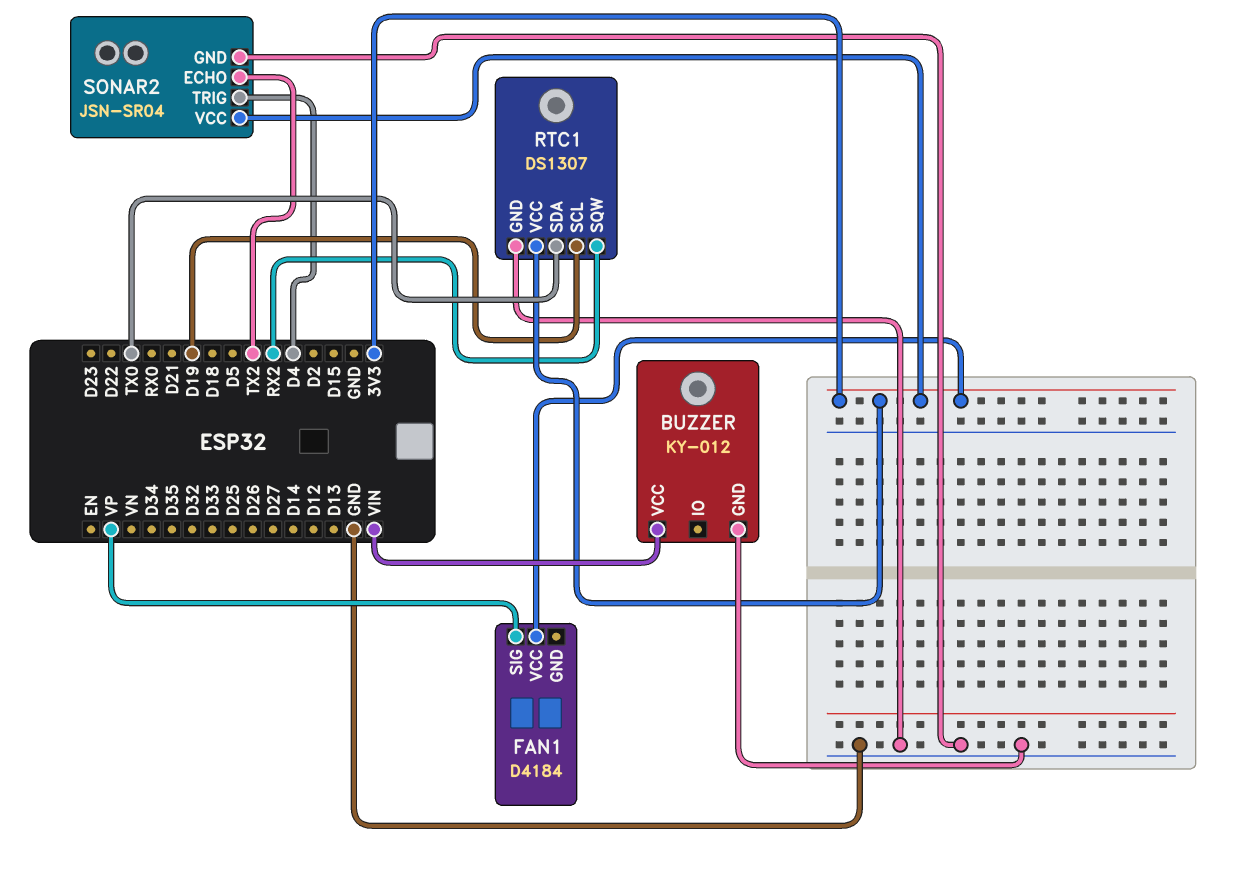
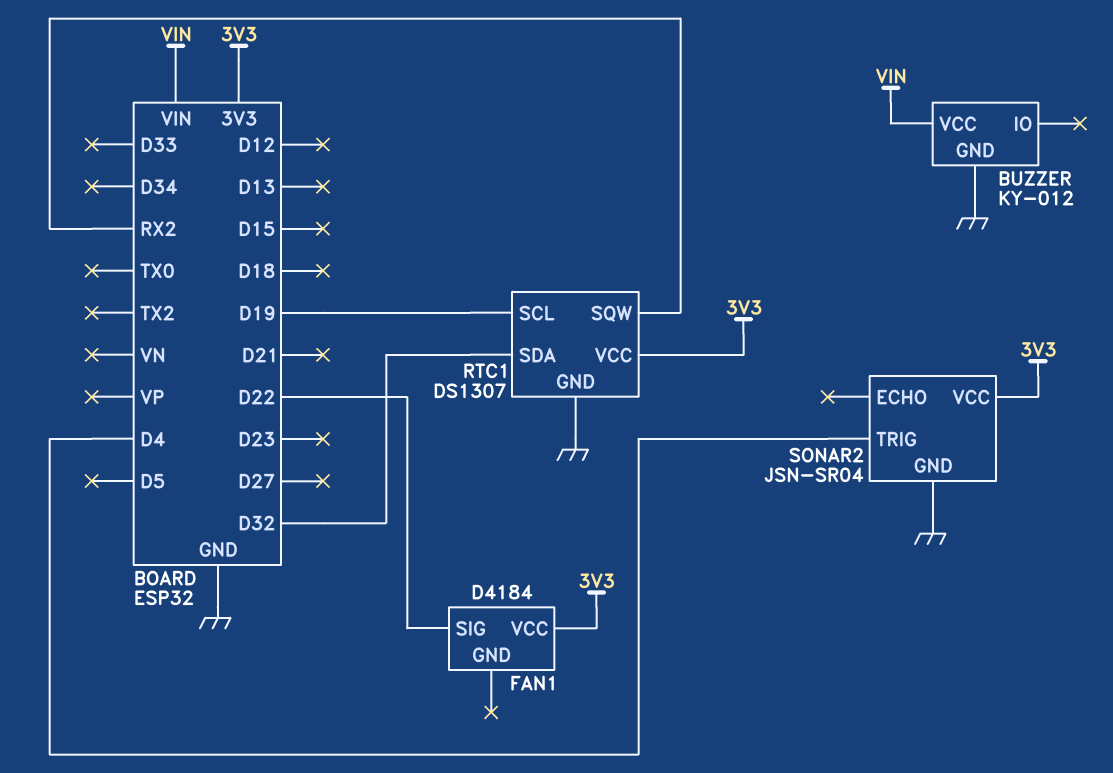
FAN1 pin SIG: VP -> D22
RTC1 pin SDA: TX0 -> D32
SONAR2 pin ECHO: TX2 -> none

